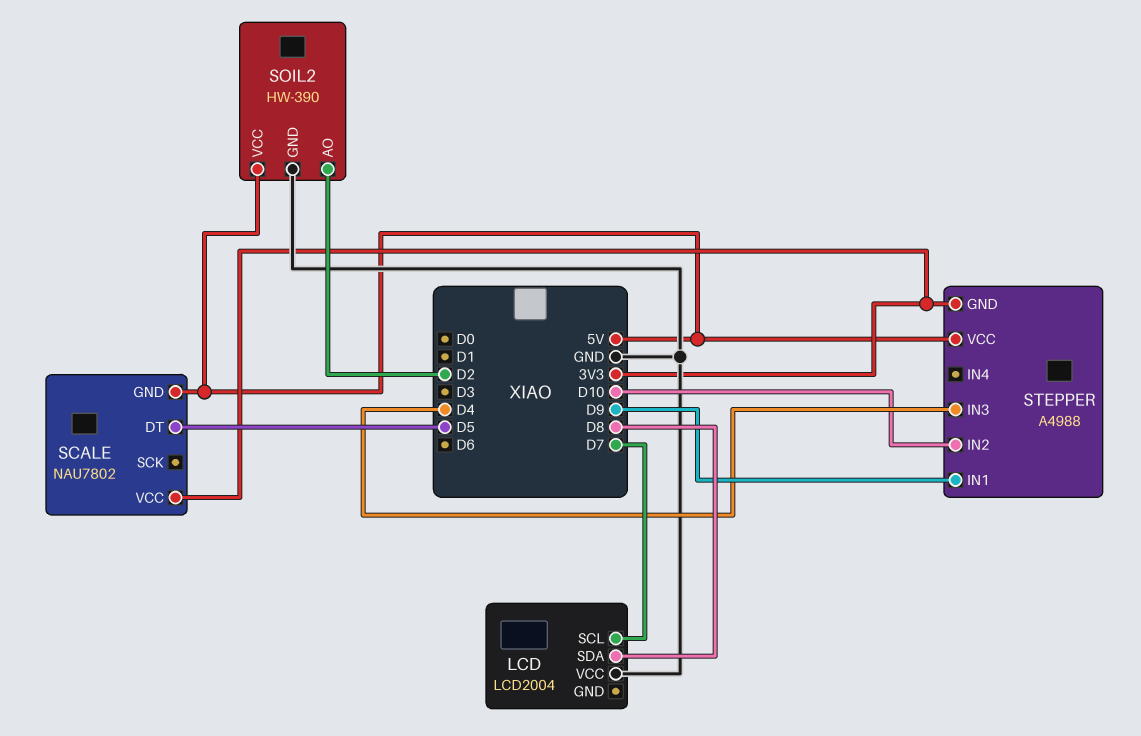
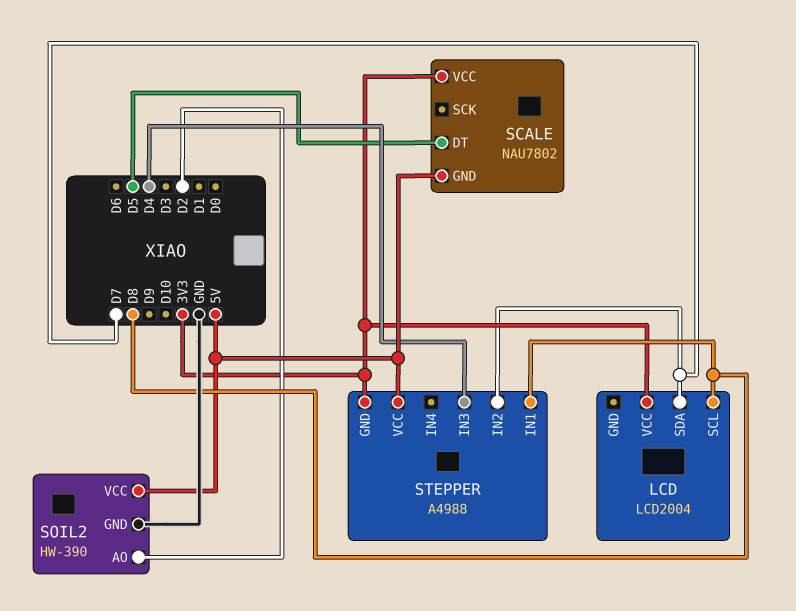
LCD pin SCL: D7 -> D8
LCD pin SDA: D8 -> D7
LCD pin VCC: GND -> 3V3
STEPPER pin IN1: D9 -> D8
STEPPER pin IN2: D10 -> D7

